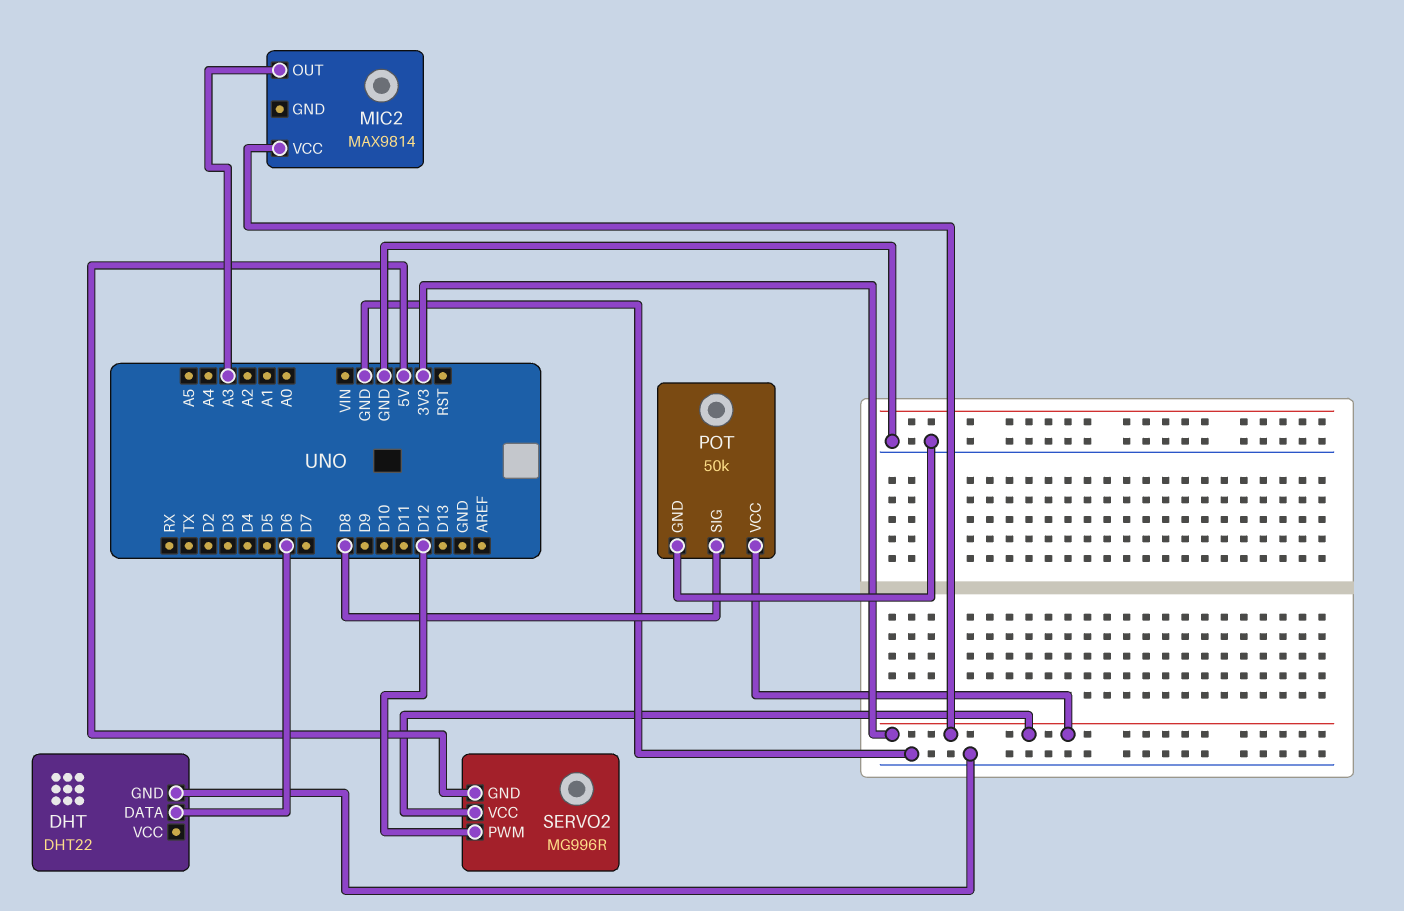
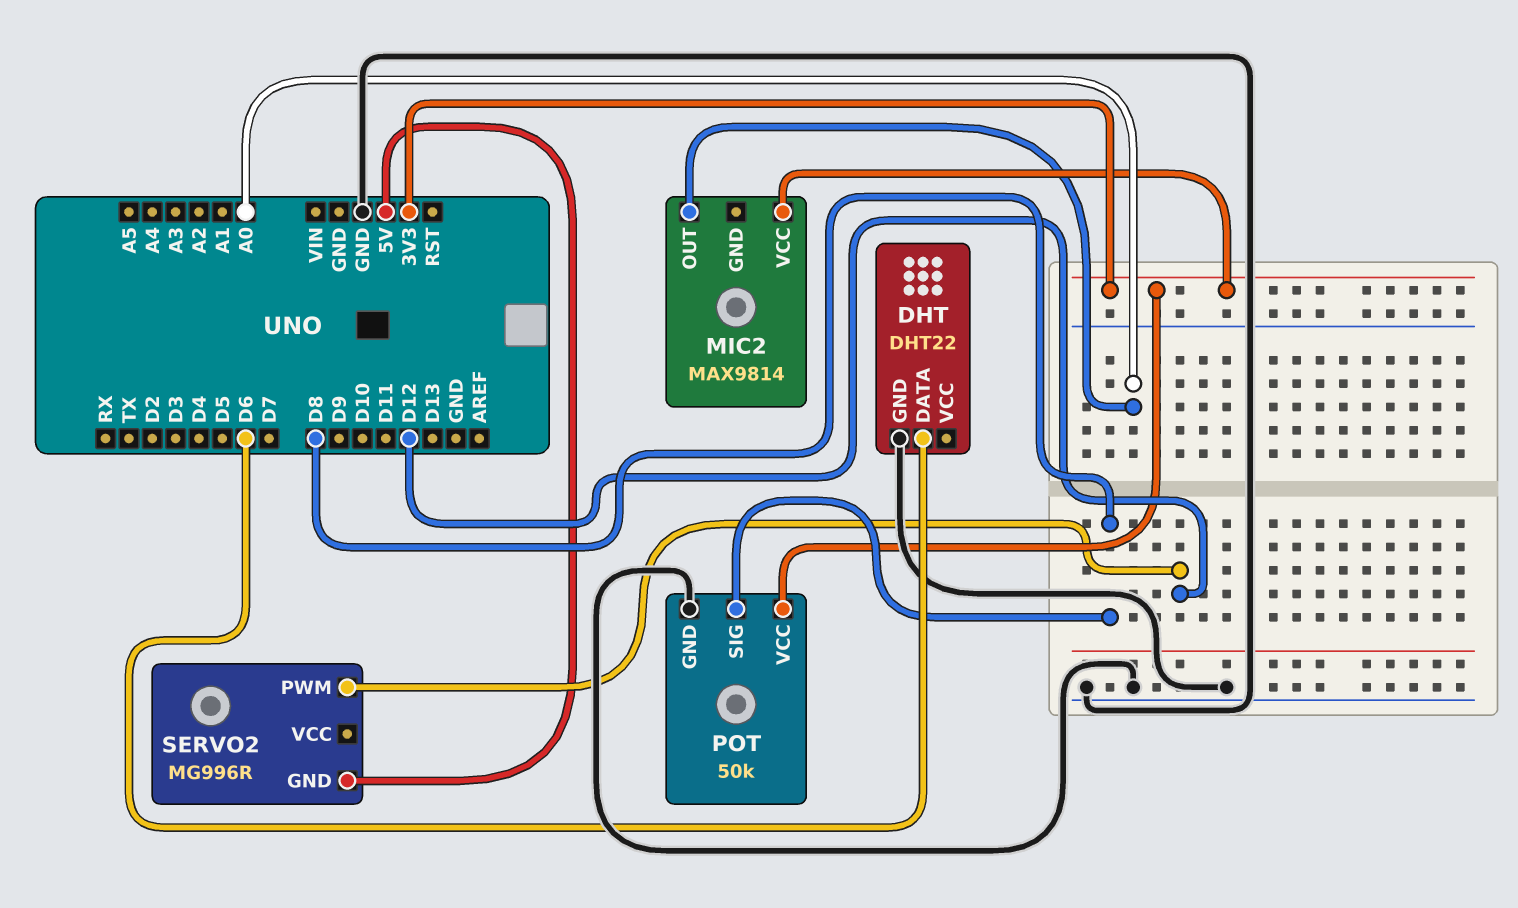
MIC2 pin OUT: A3 -> A0
SERVO2 pin VCC: 3V3 -> none

